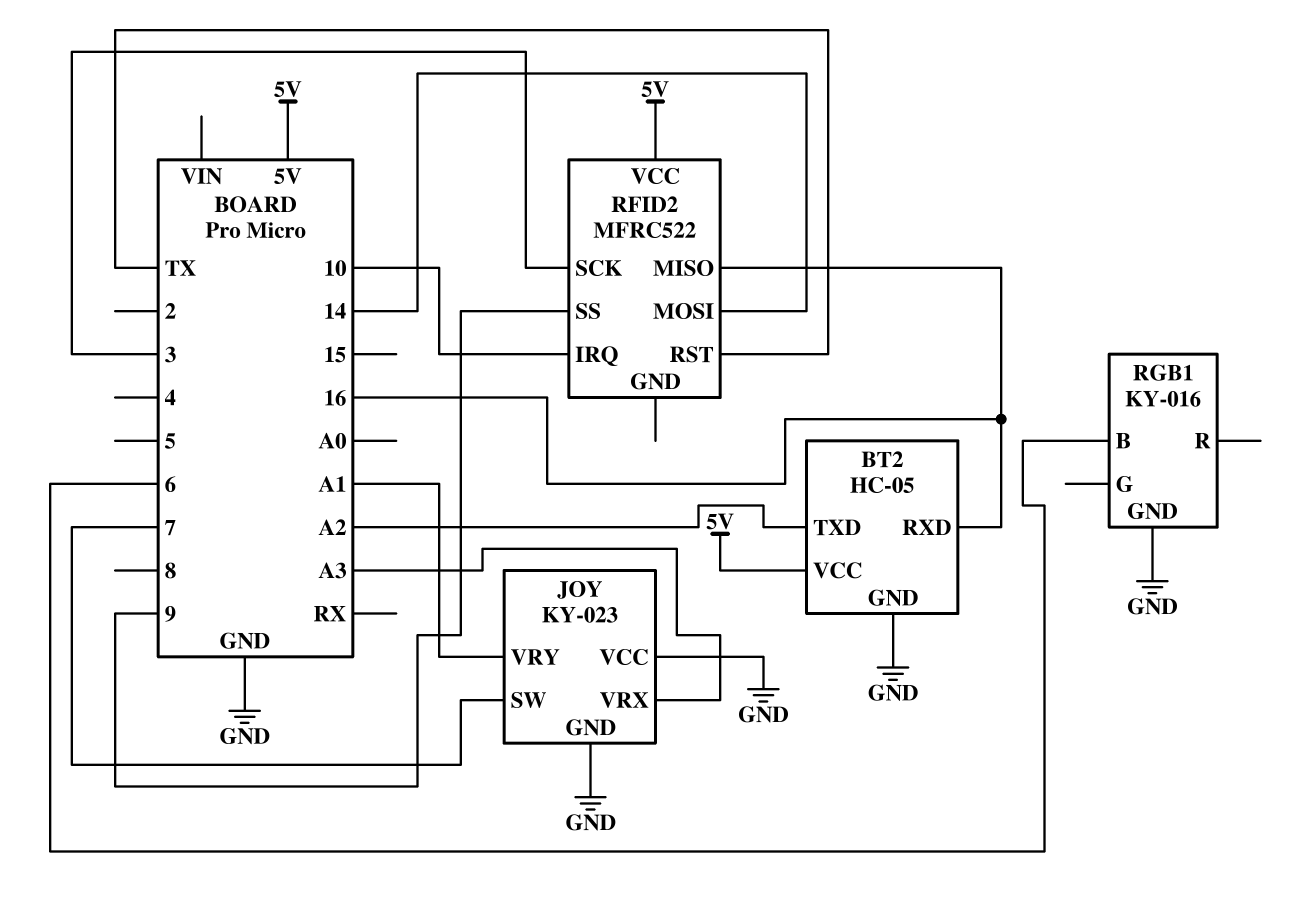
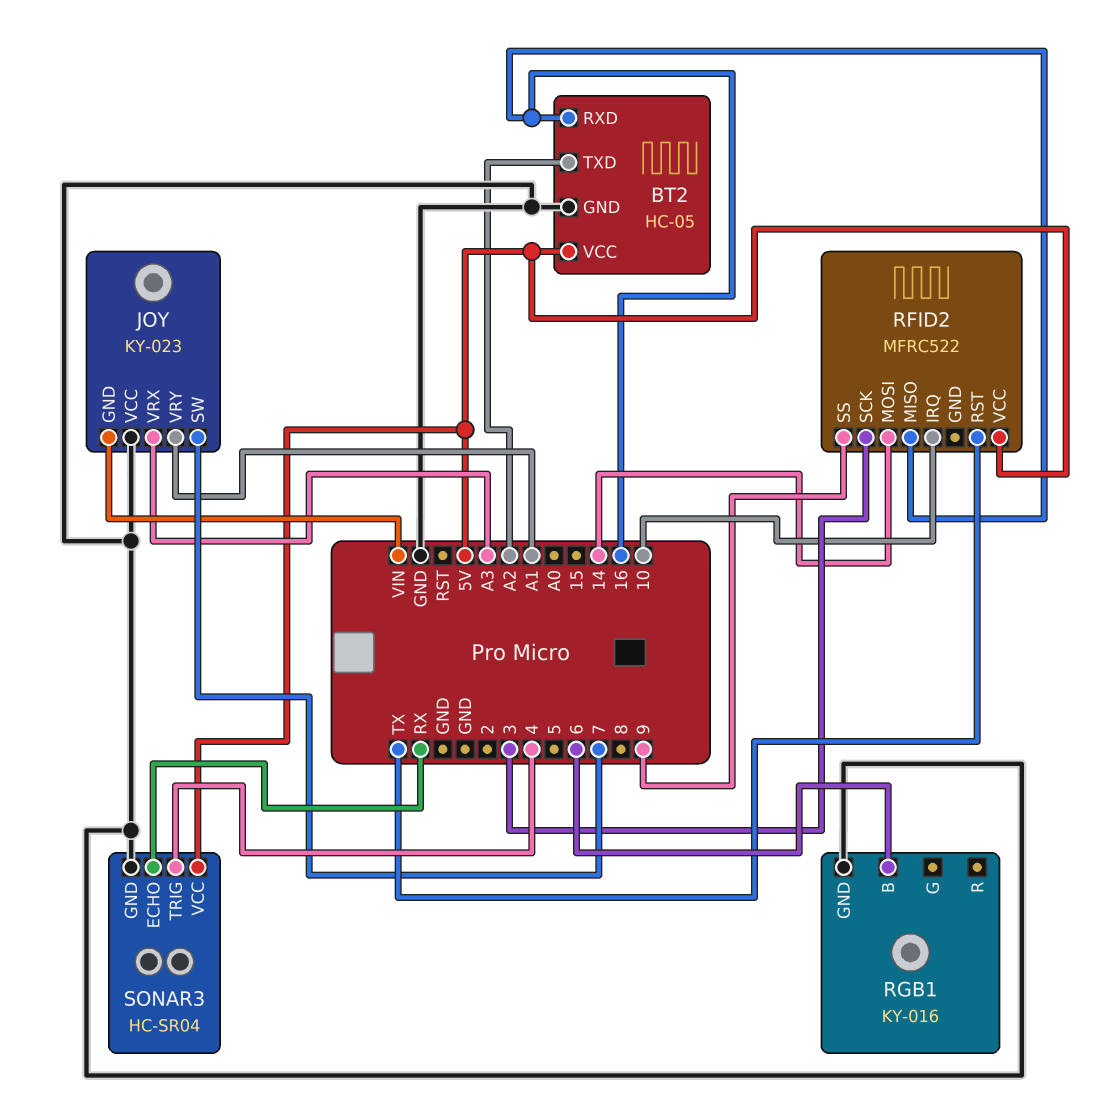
JOY pin GND: GND -> VIN
SONAR3: none -> HC-SR04
SONAR3 pin ECHO: none -> RX
SONAR3 pin GND: none -> GND
SONAR3 pin TRIG: none -> 4
SONAR3 pin VCC: none -> 5V

